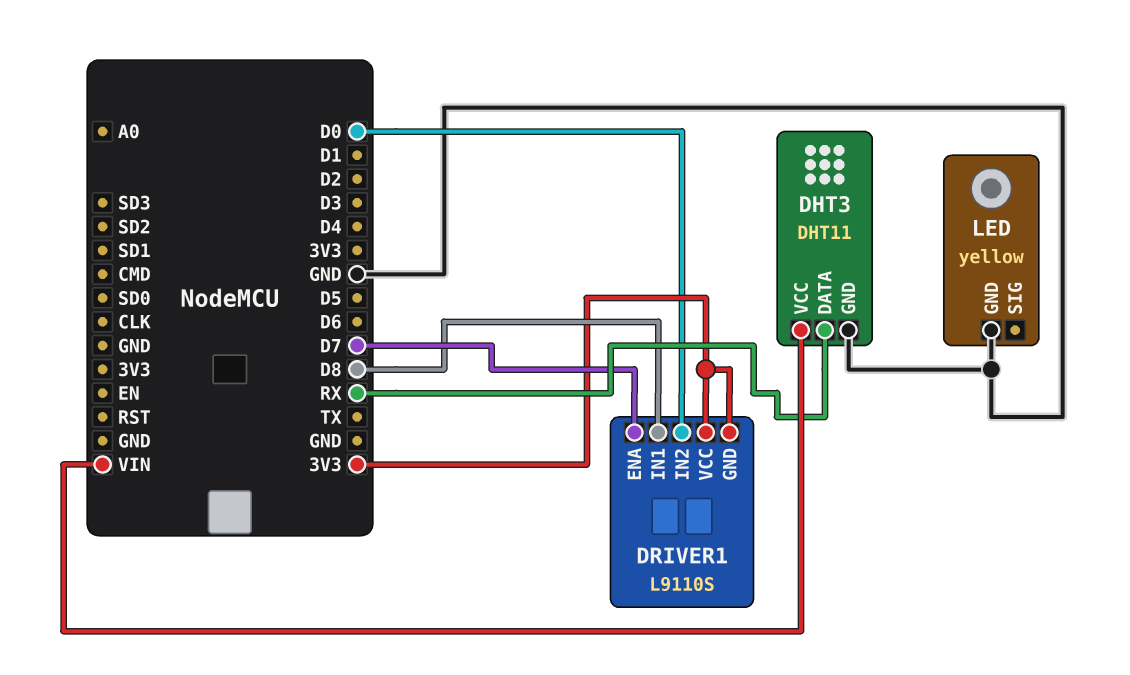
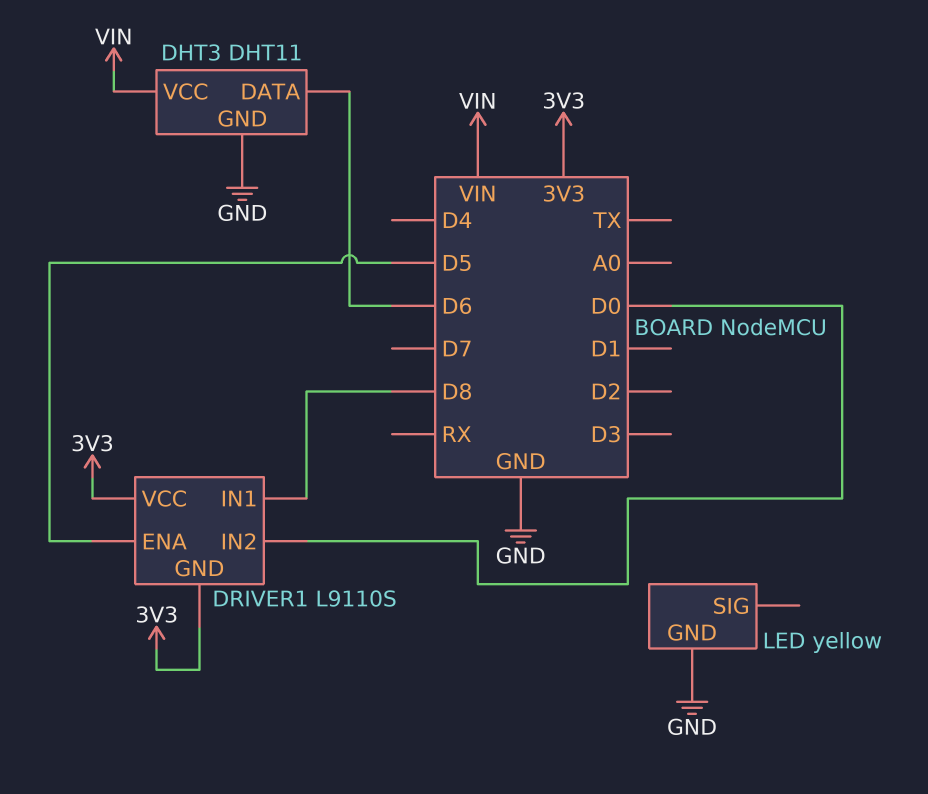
DHT3 pin DATA: RX -> D6
DRIVER1 pin ENA: D7 -> D5

